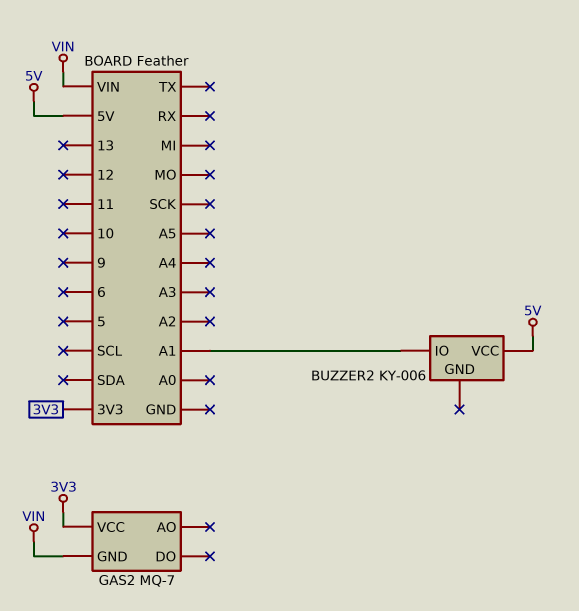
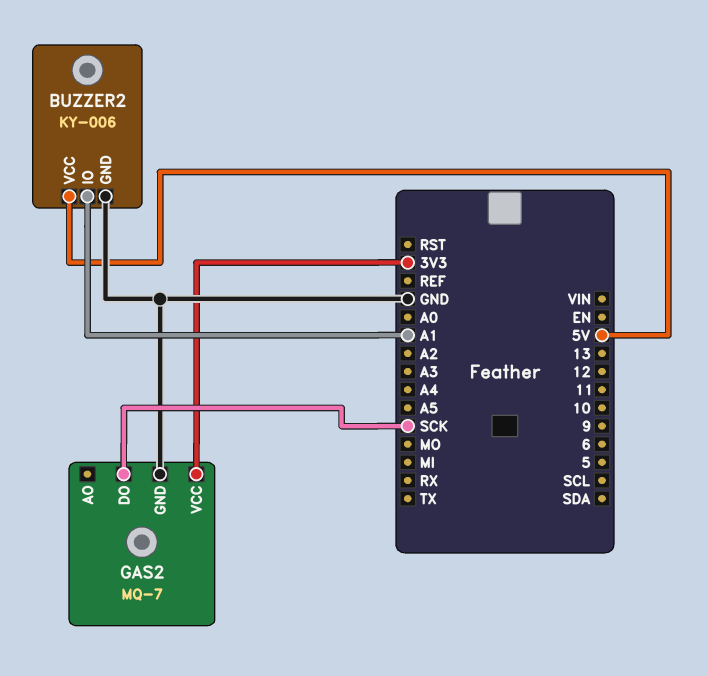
BUZZER2 pin GND: none -> GND
GAS2 pin DO: none -> SCK
GAS2 pin GND: VIN -> GND

